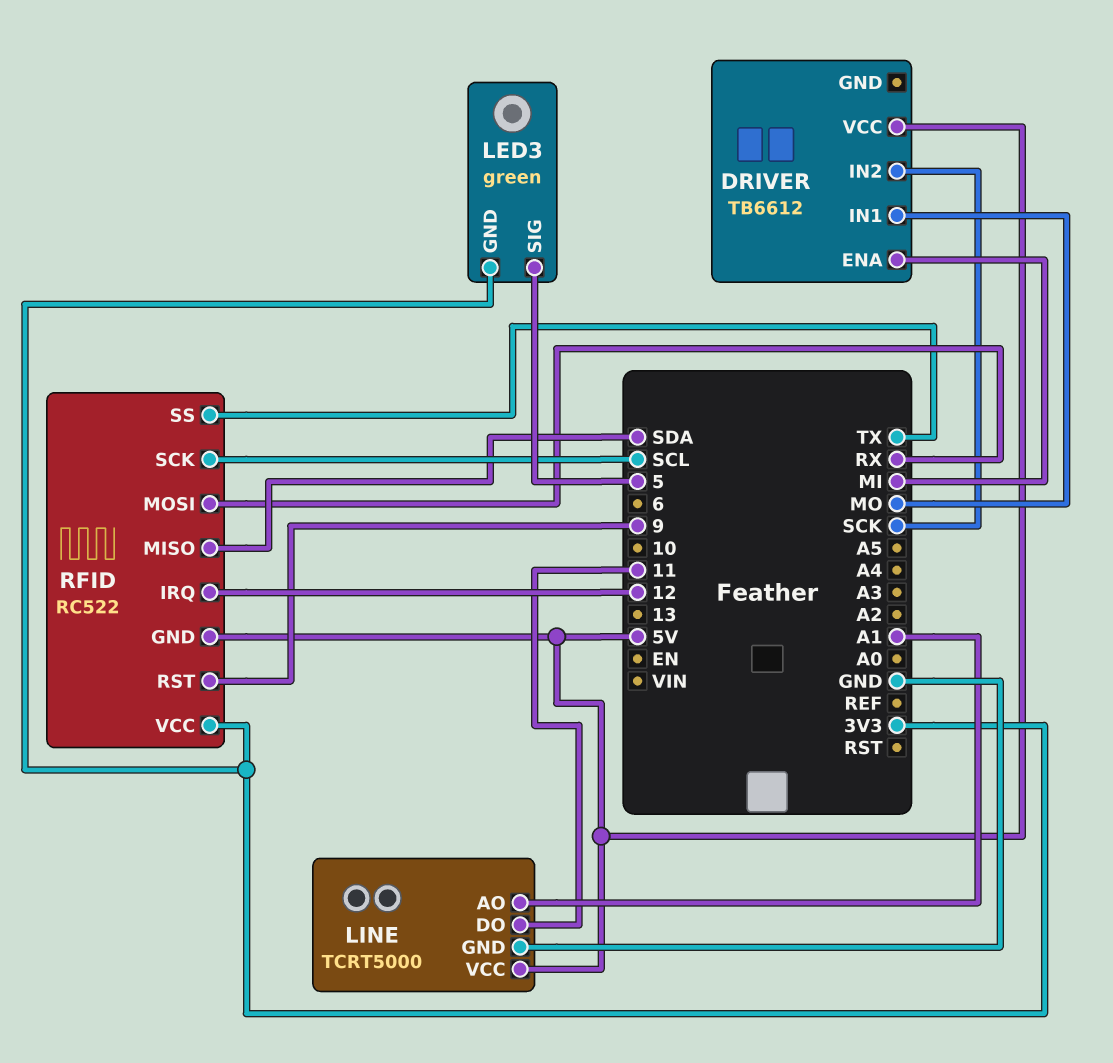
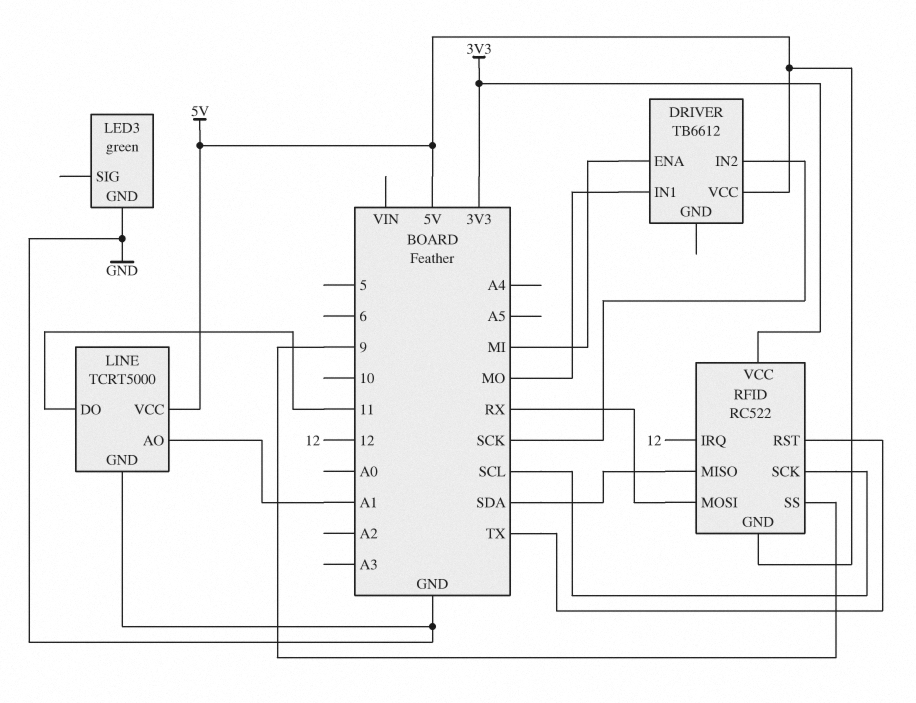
LED3 pin GND: 3V3 -> GND
LED3 pin SIG: 5 -> none
RFID pin RST: 9 -> TX
RFID pin SS: TX -> 9

